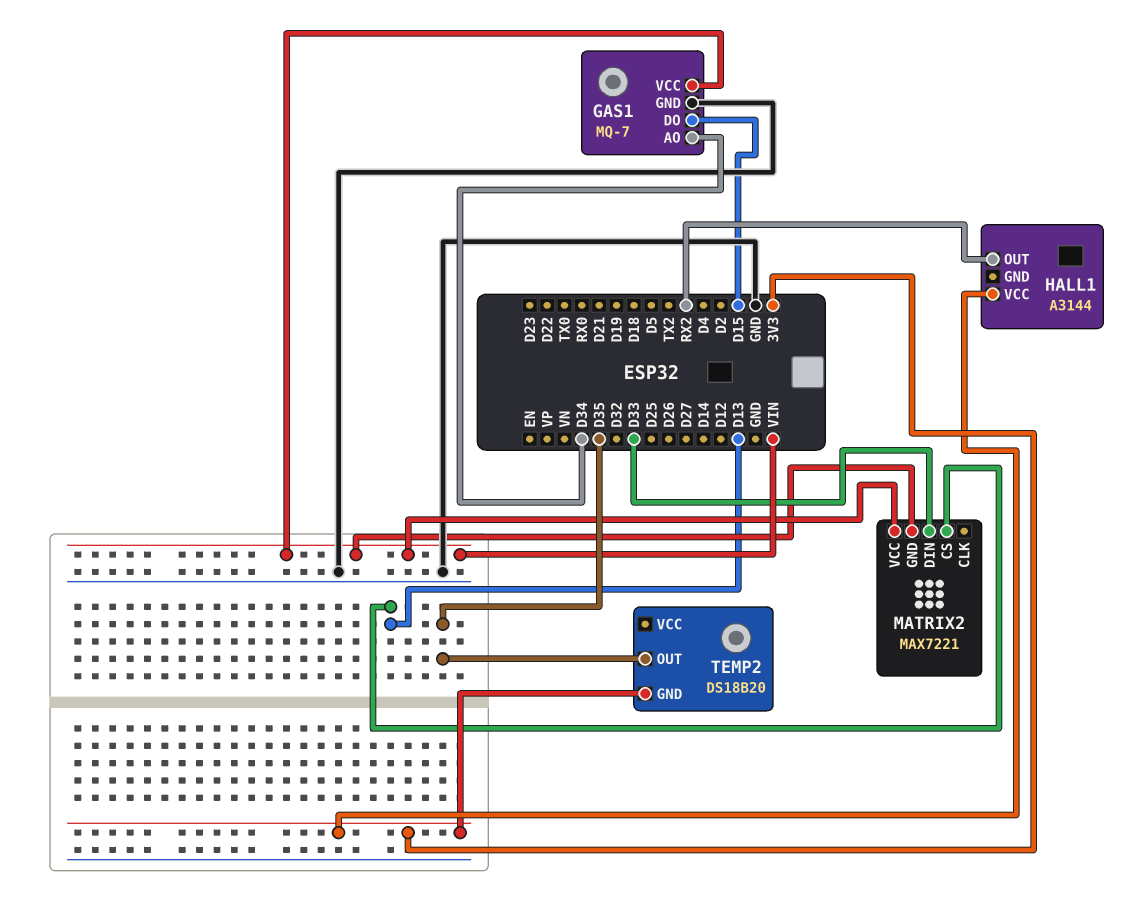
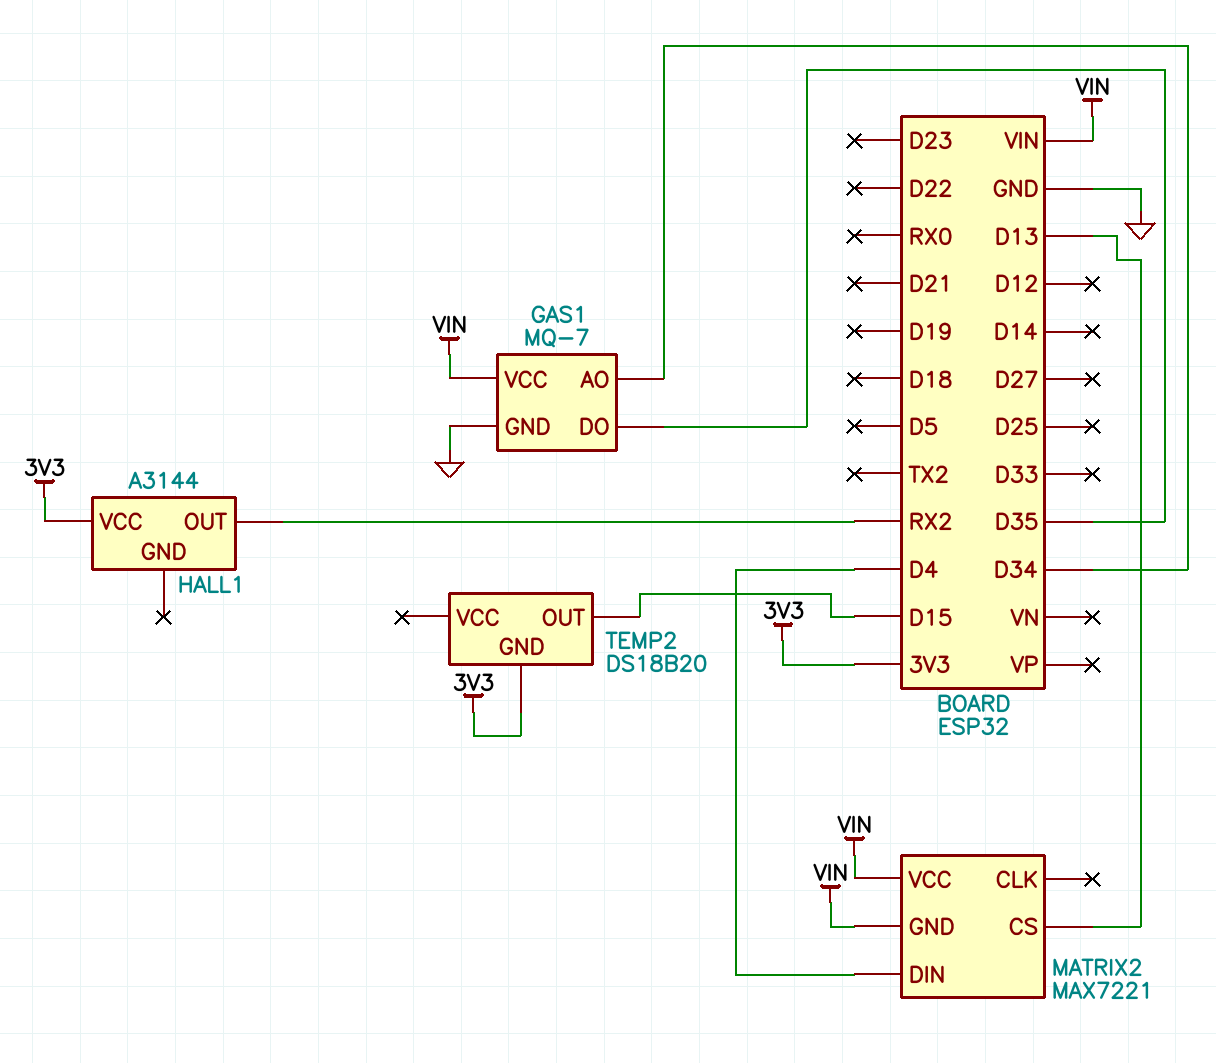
GAS1 pin DO: D15 -> D35
MATRIX2 pin DIN: D33 -> D4
TEMP2 pin OUT: D35 -> D15

